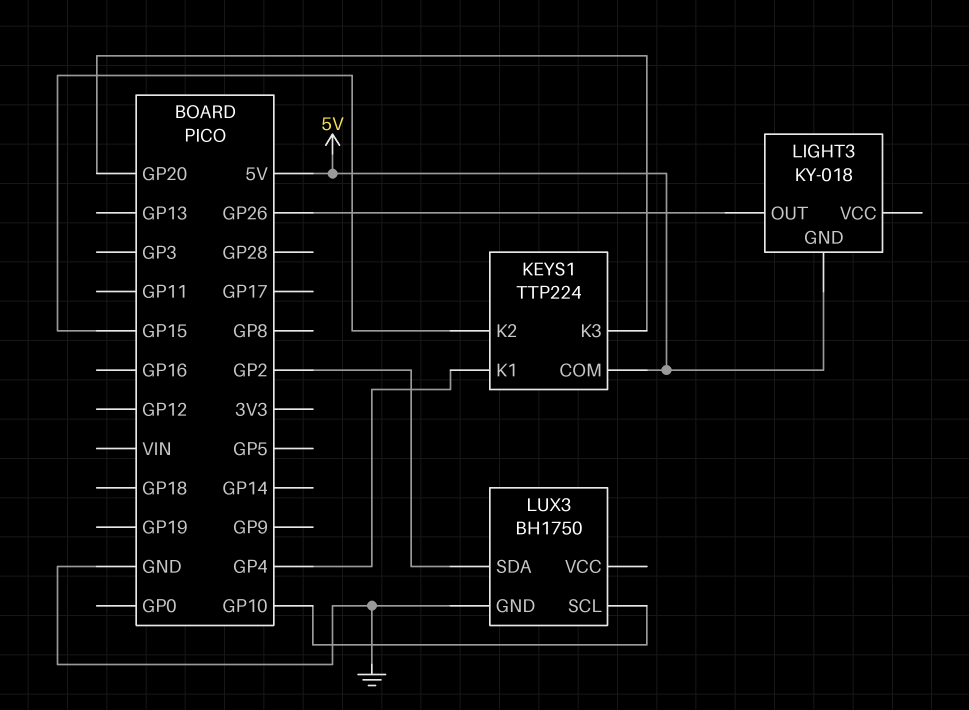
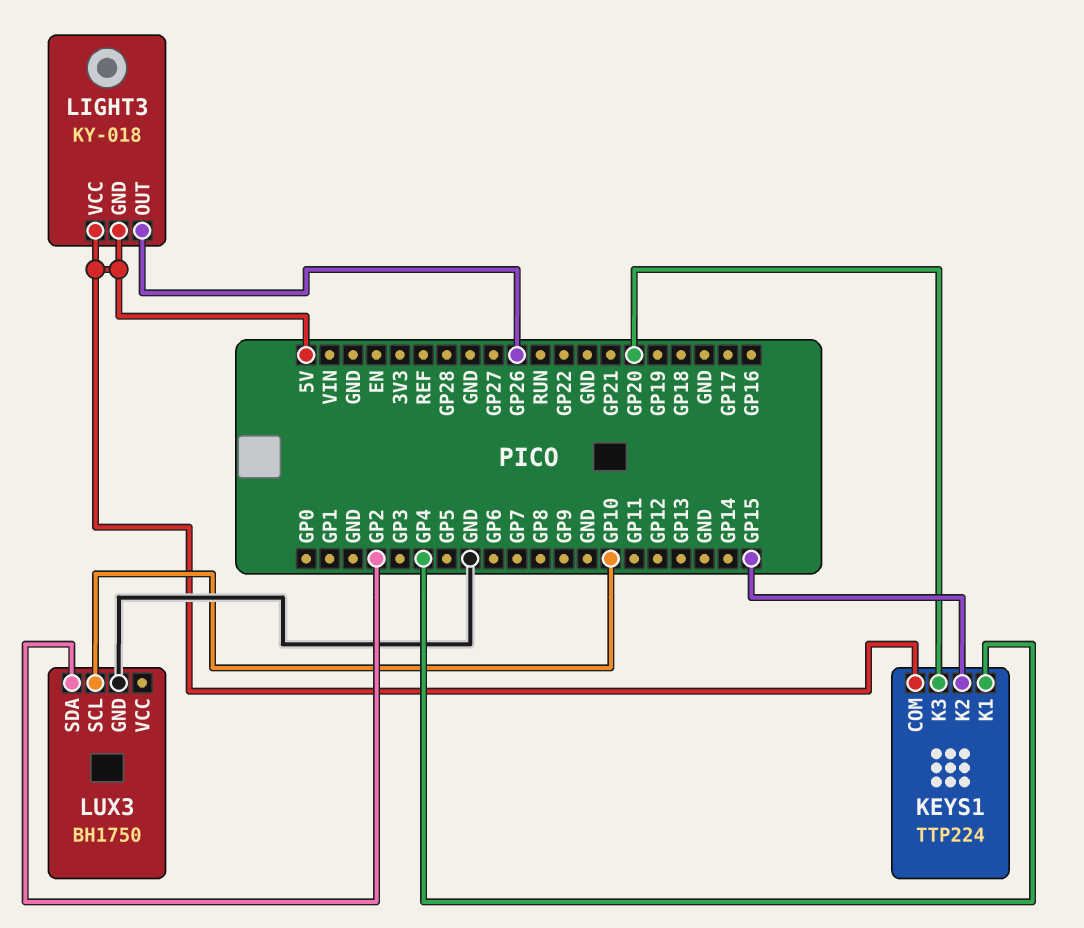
LIGHT3 pin VCC: none -> 5V

